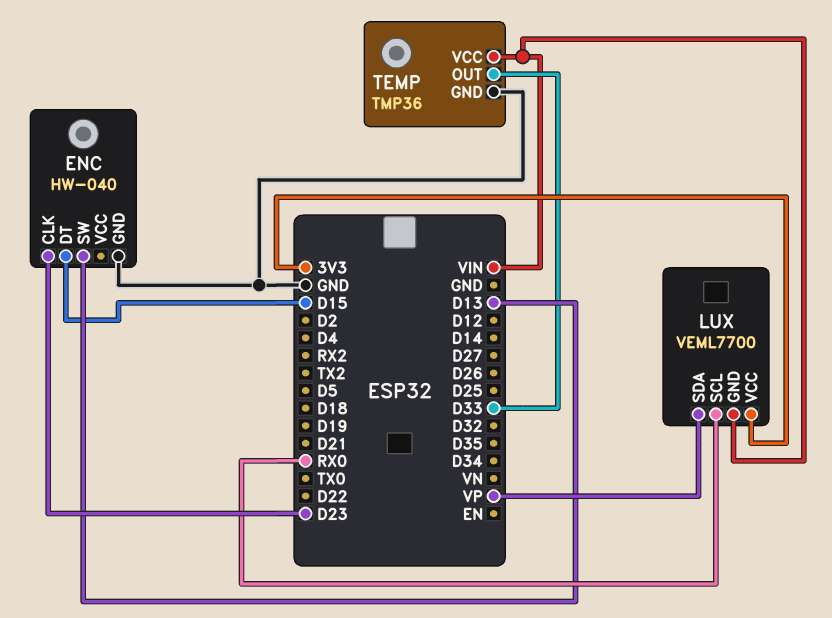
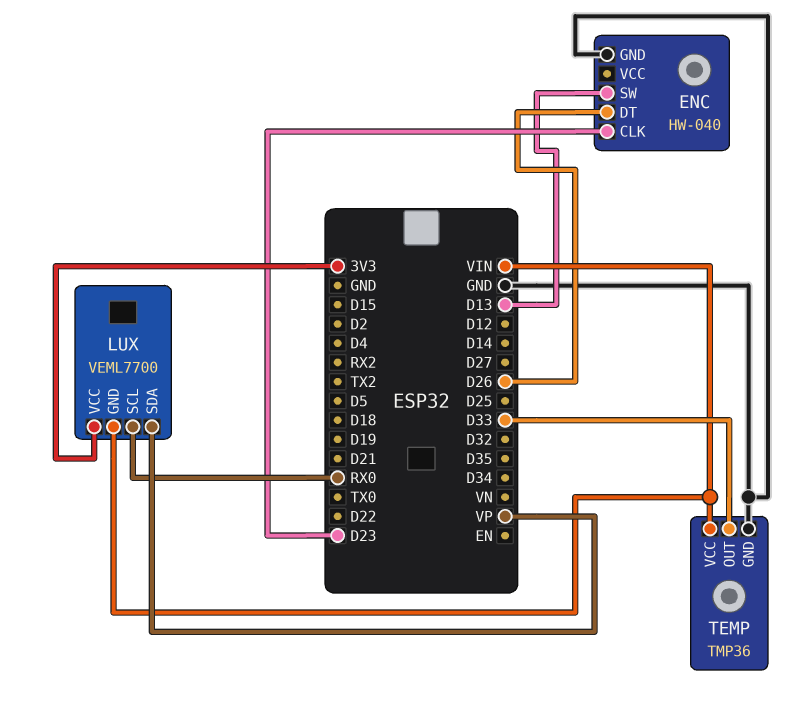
ENC pin DT: D15 -> D26

